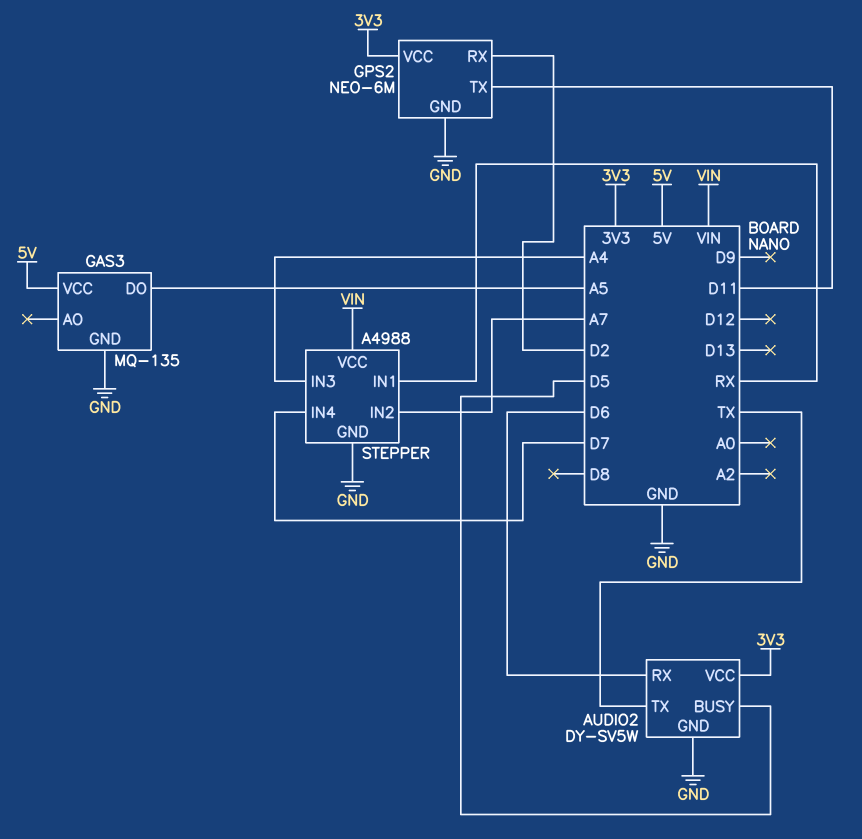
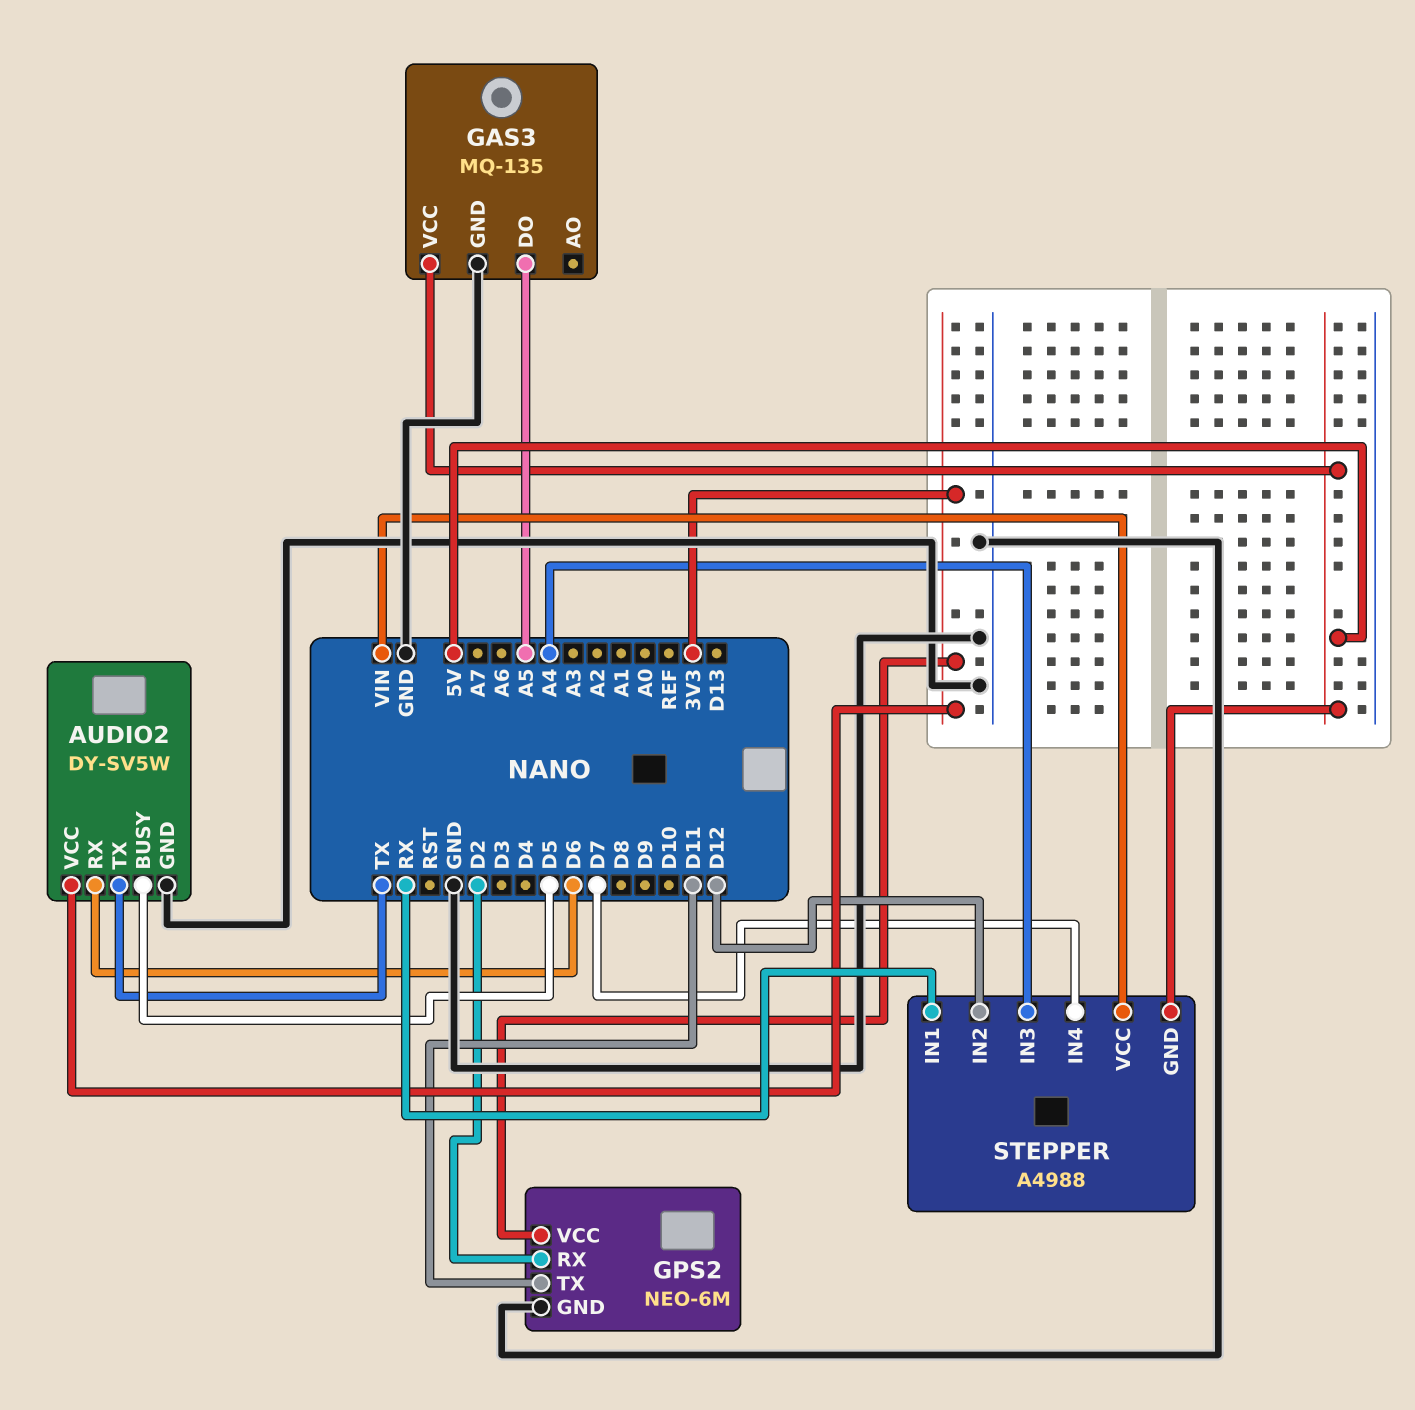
STEPPER pin GND: GND -> 5V
STEPPER pin IN2: A7 -> D12

